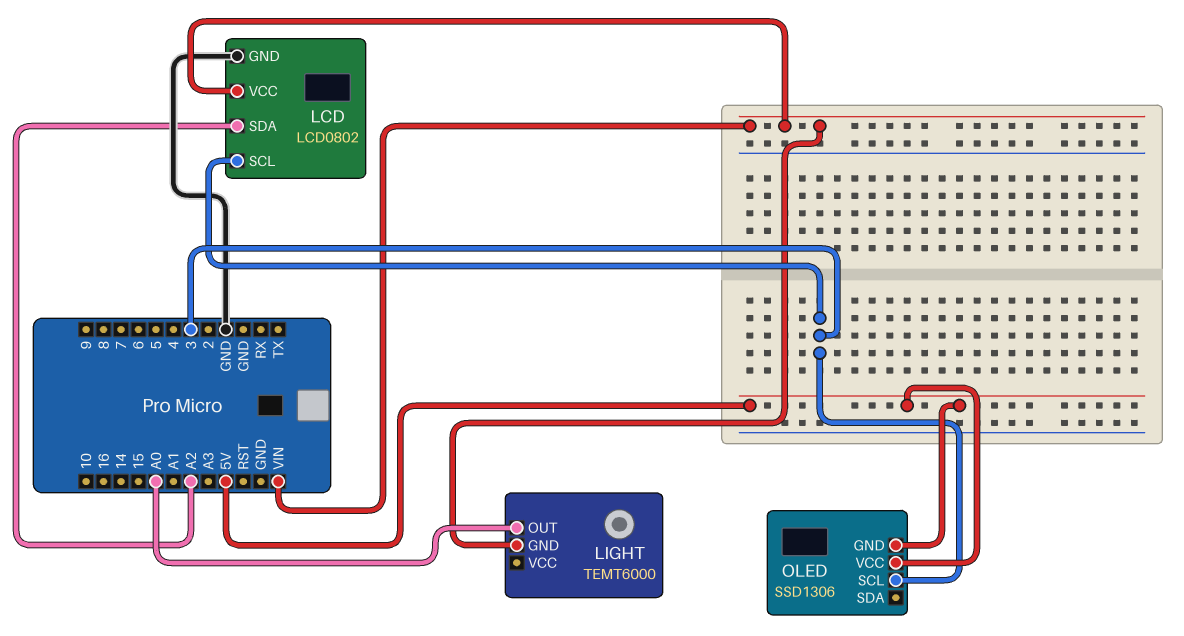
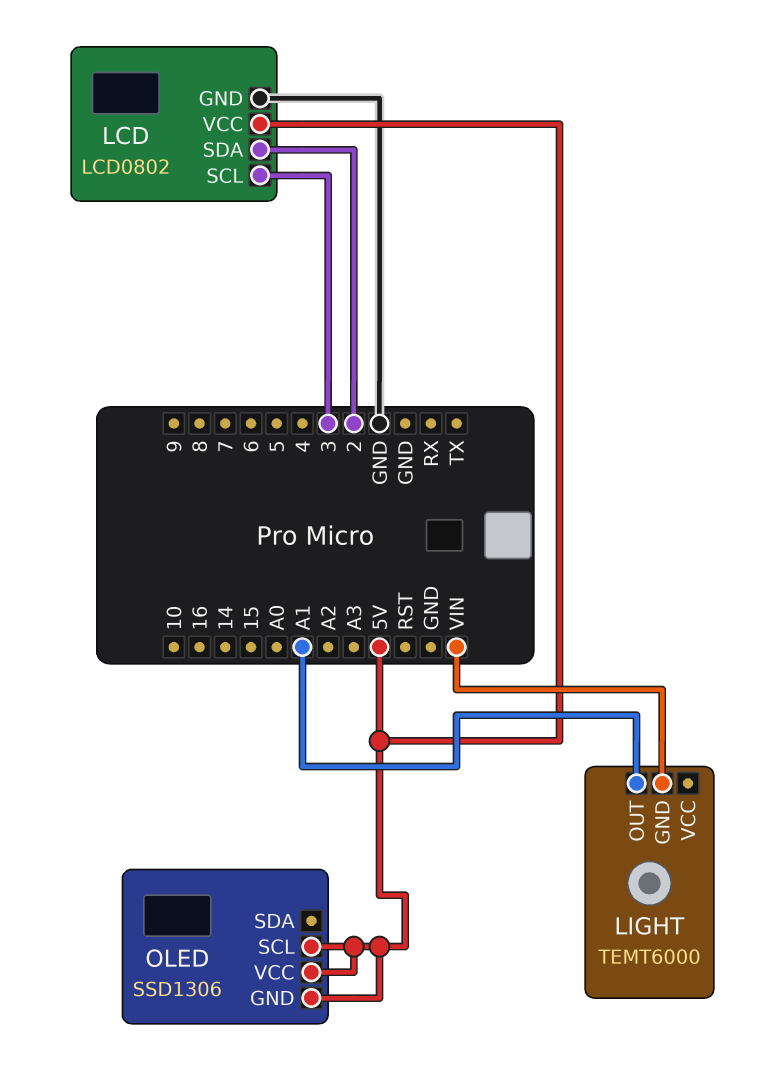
LCD pin SDA: A2 -> 2
LCD pin VCC: VIN -> 5V
LIGHT pin OUT: A0 -> A1
OLED pin SCL: 3 -> 5V

